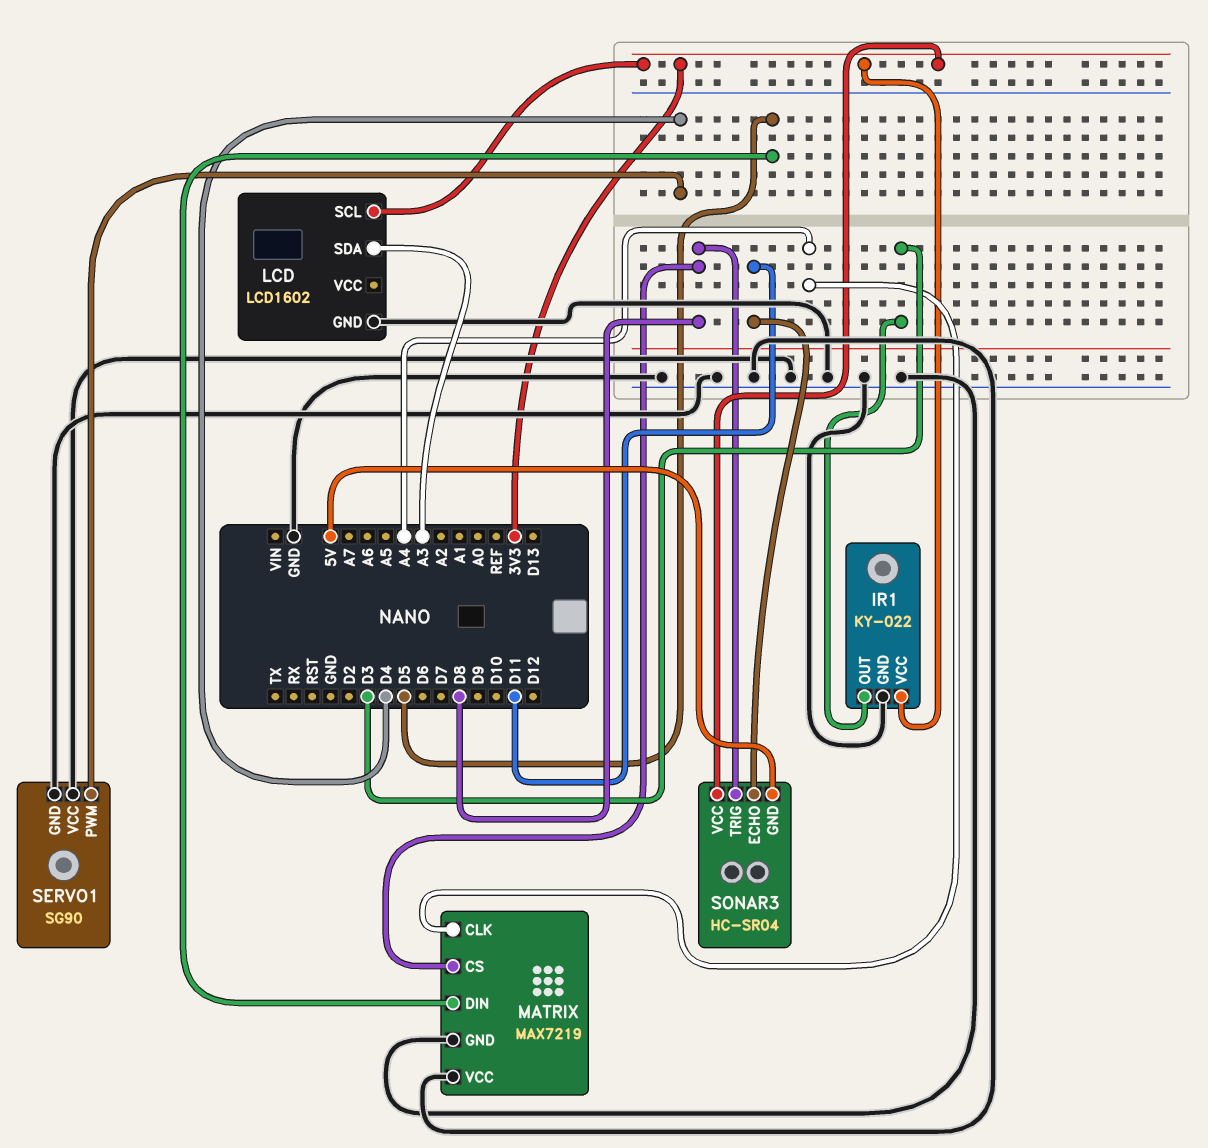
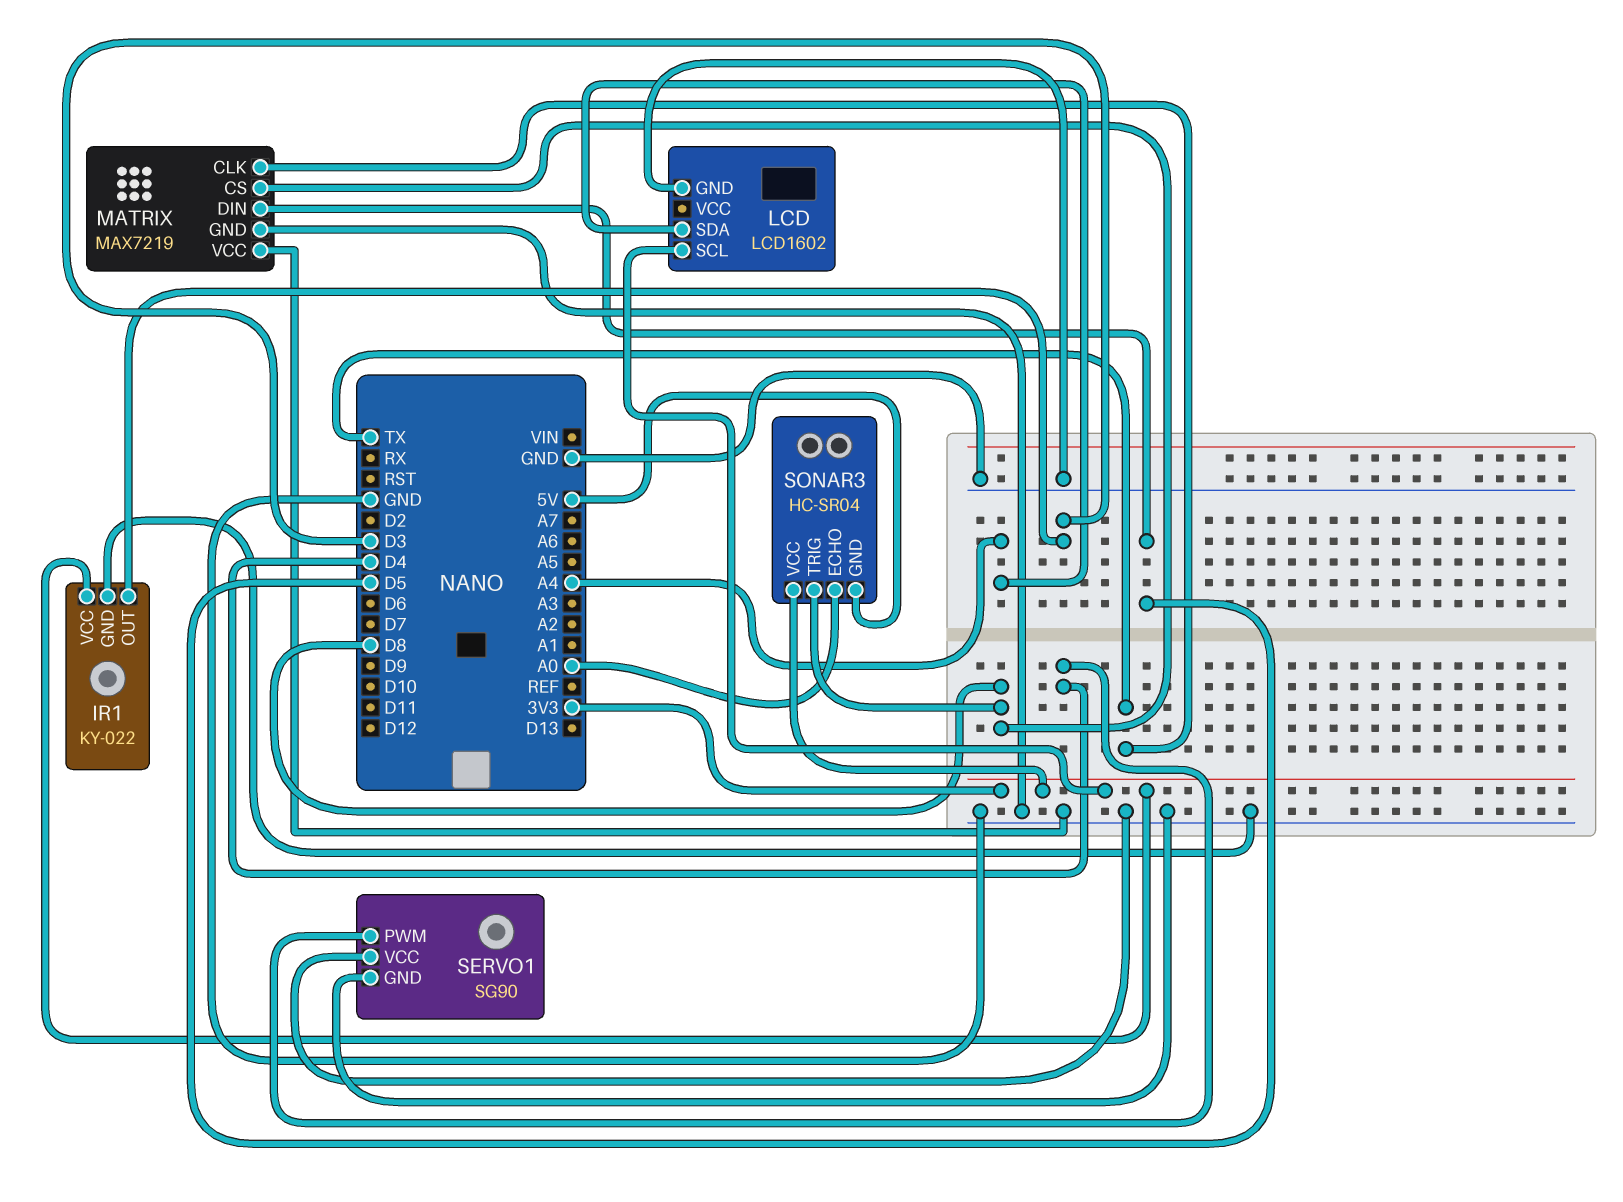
LCD pin SDA: A3 -> A4
MATRIX pin CLK: A4 -> TX
SONAR3 pin ECHO: D11 -> A0

